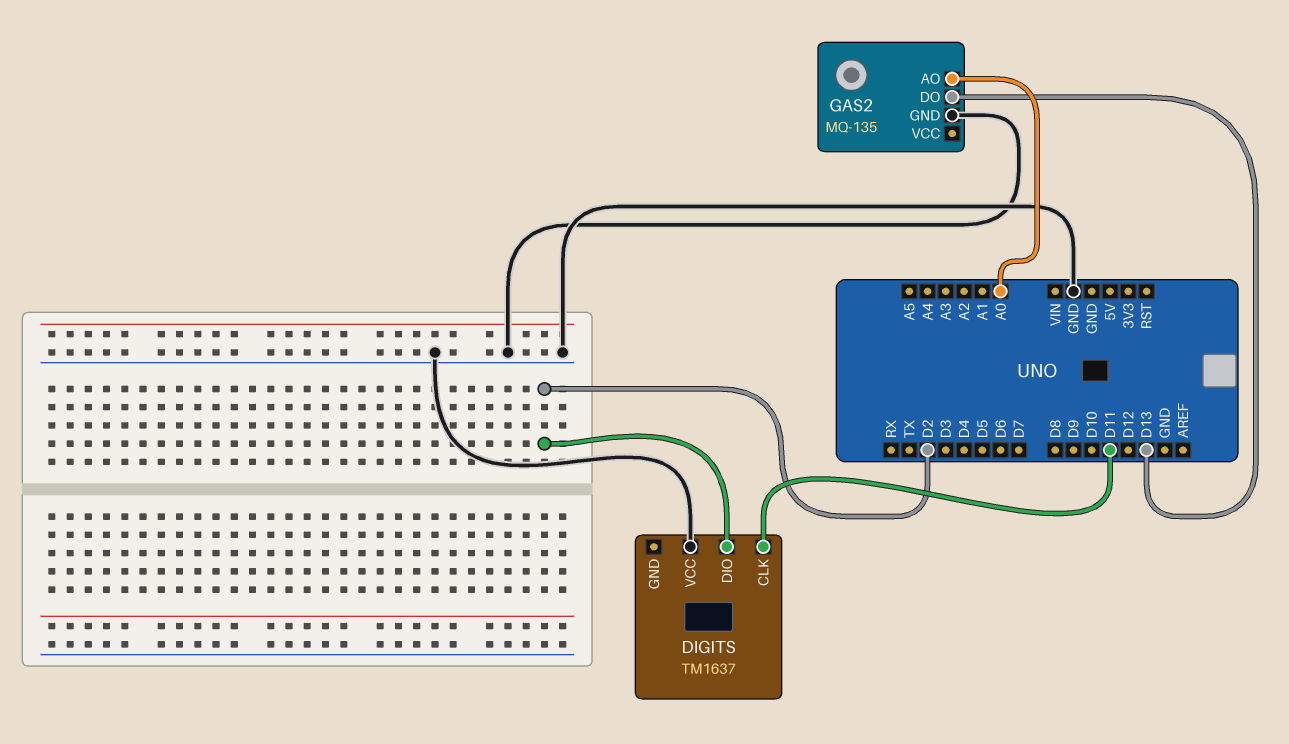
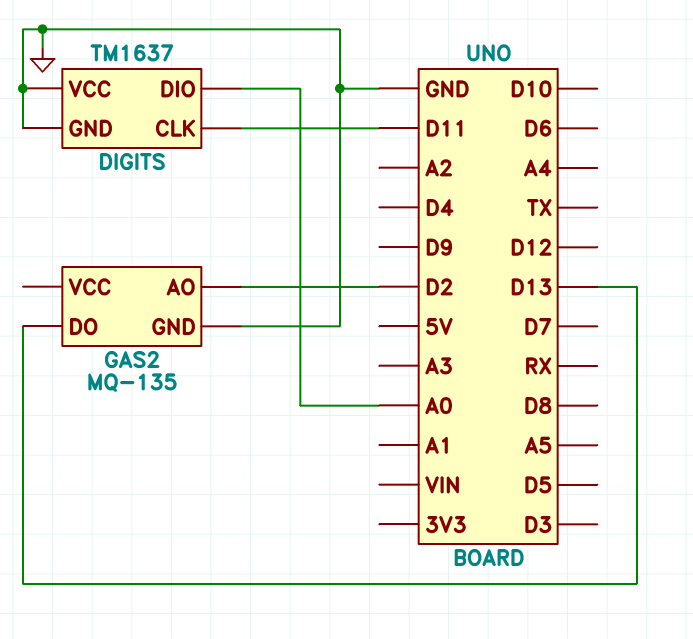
DIGITS pin DIO: D2 -> A0
DIGITS pin GND: none -> GND
GAS2 pin AO: A0 -> D2

